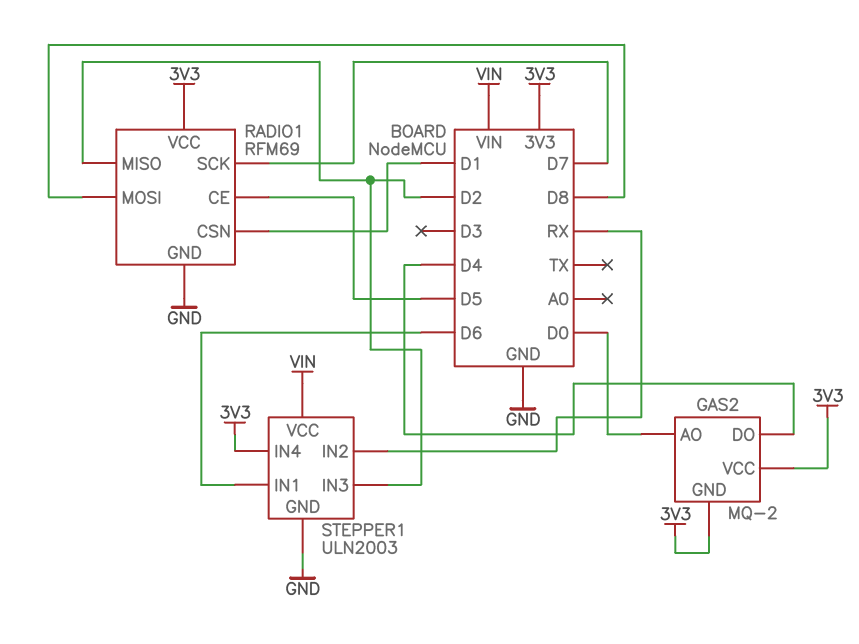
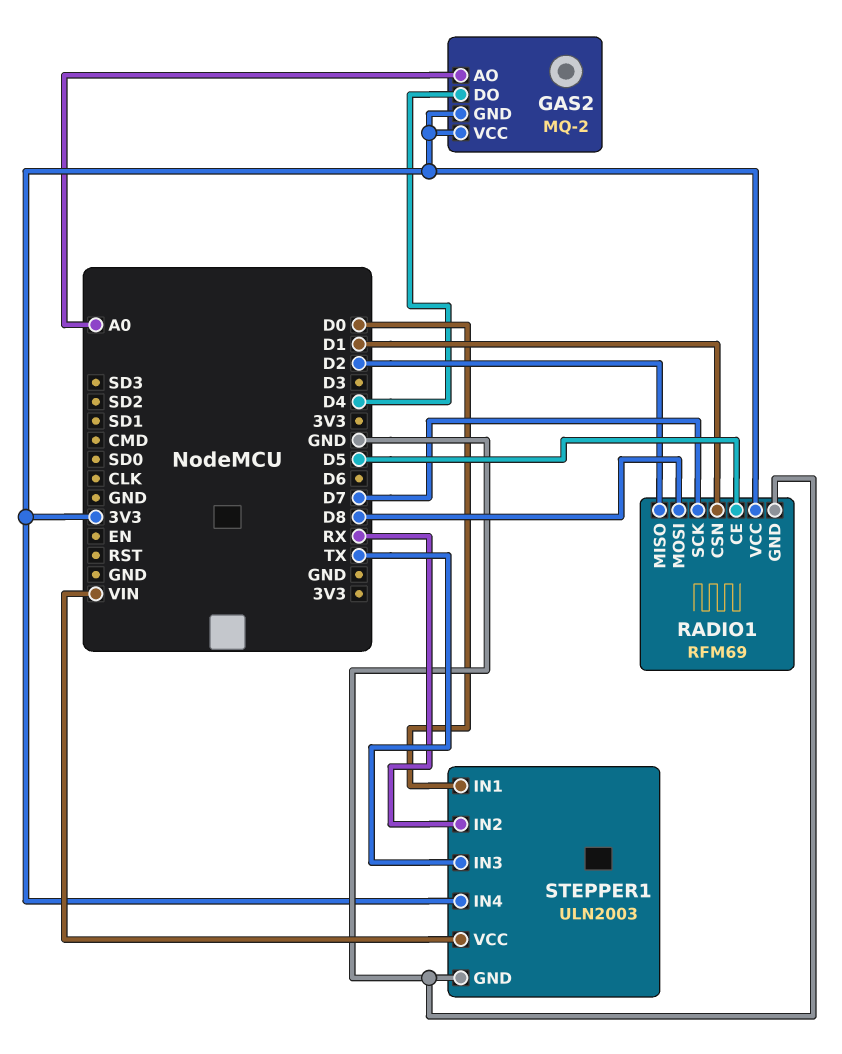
GAS2 pin AO: D0 -> A0
STEPPER1 pin IN1: D6 -> D0
STEPPER1 pin IN3: D2 -> TX

